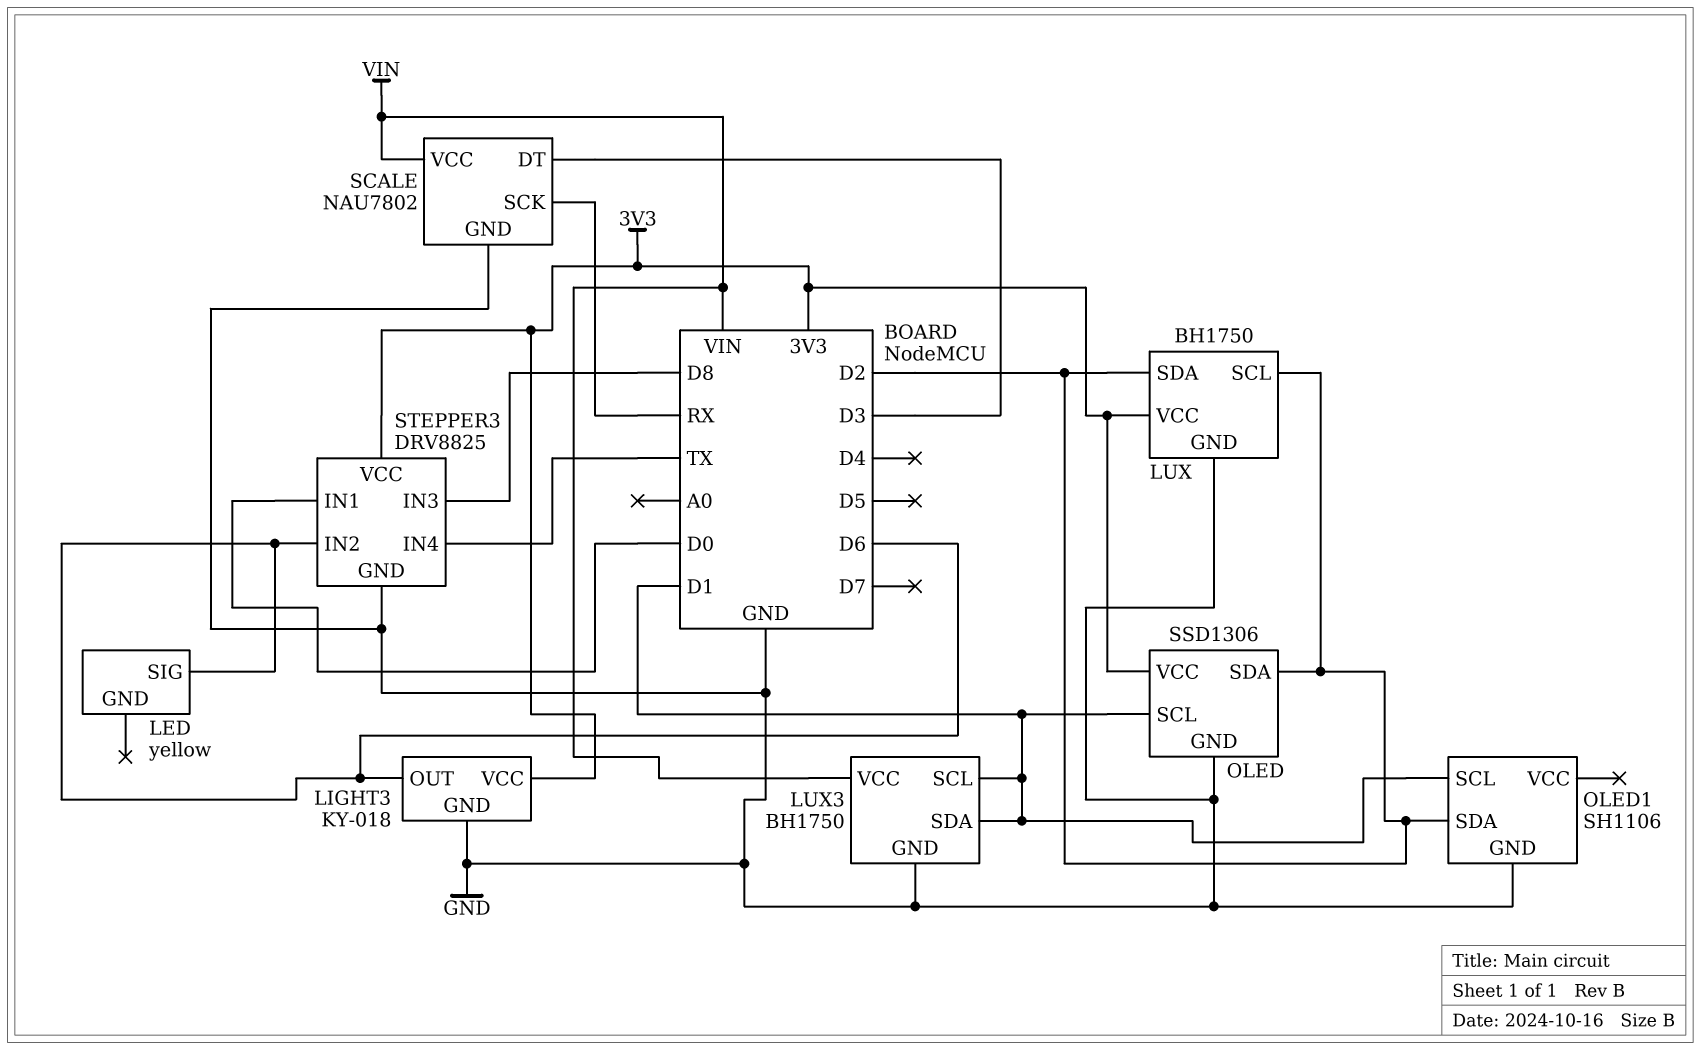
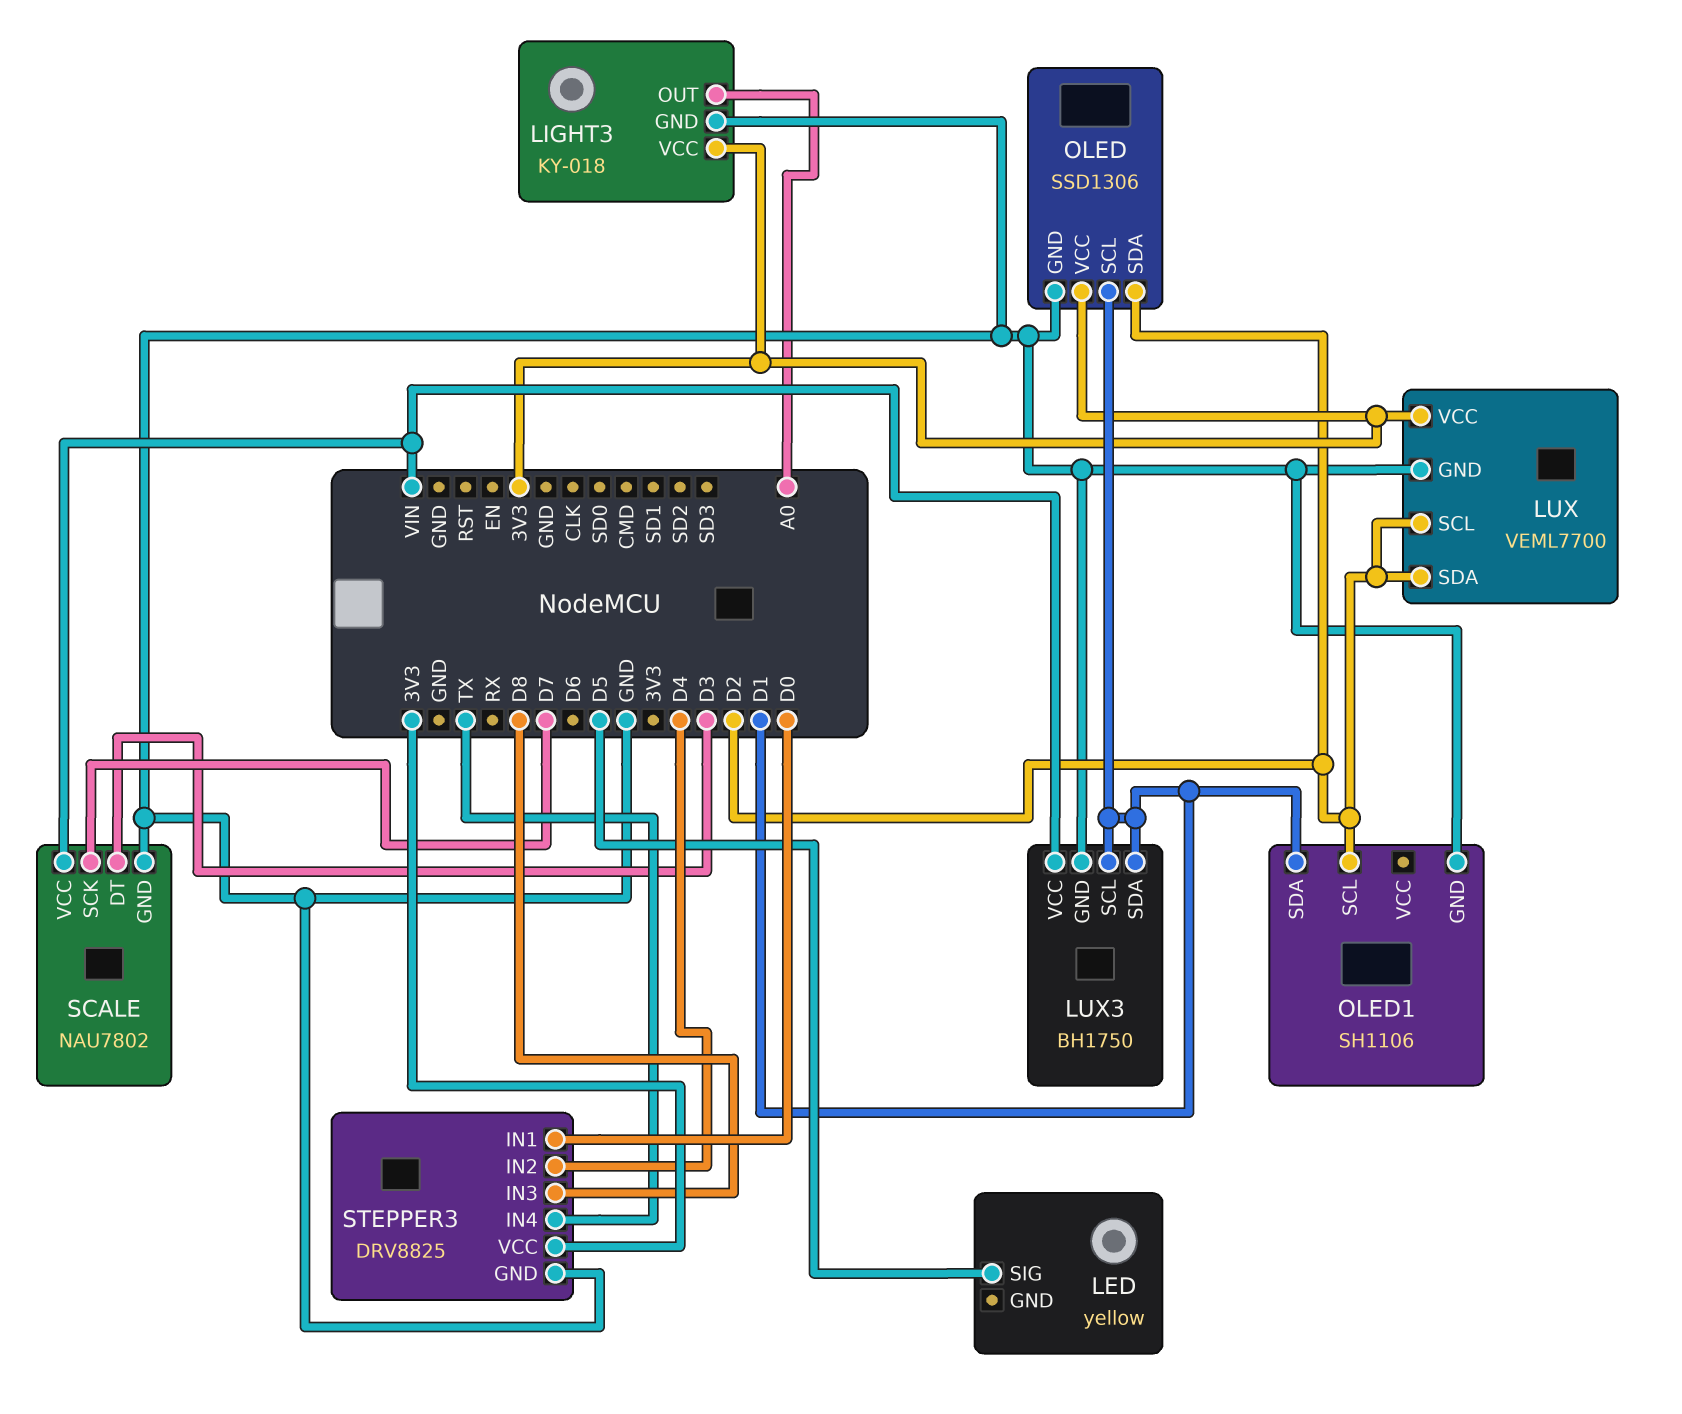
LED pin SIG: D6 -> D5
LIGHT3 pin OUT: D6 -> A0
LUX: BH1750 -> VEML7700
OLED1 pin SCL: D1 -> D2
OLED1 pin SDA: D2 -> D1
SCALE pin SCK: RX -> D7
STEPPER3 pin IN2: D6 -> D4

